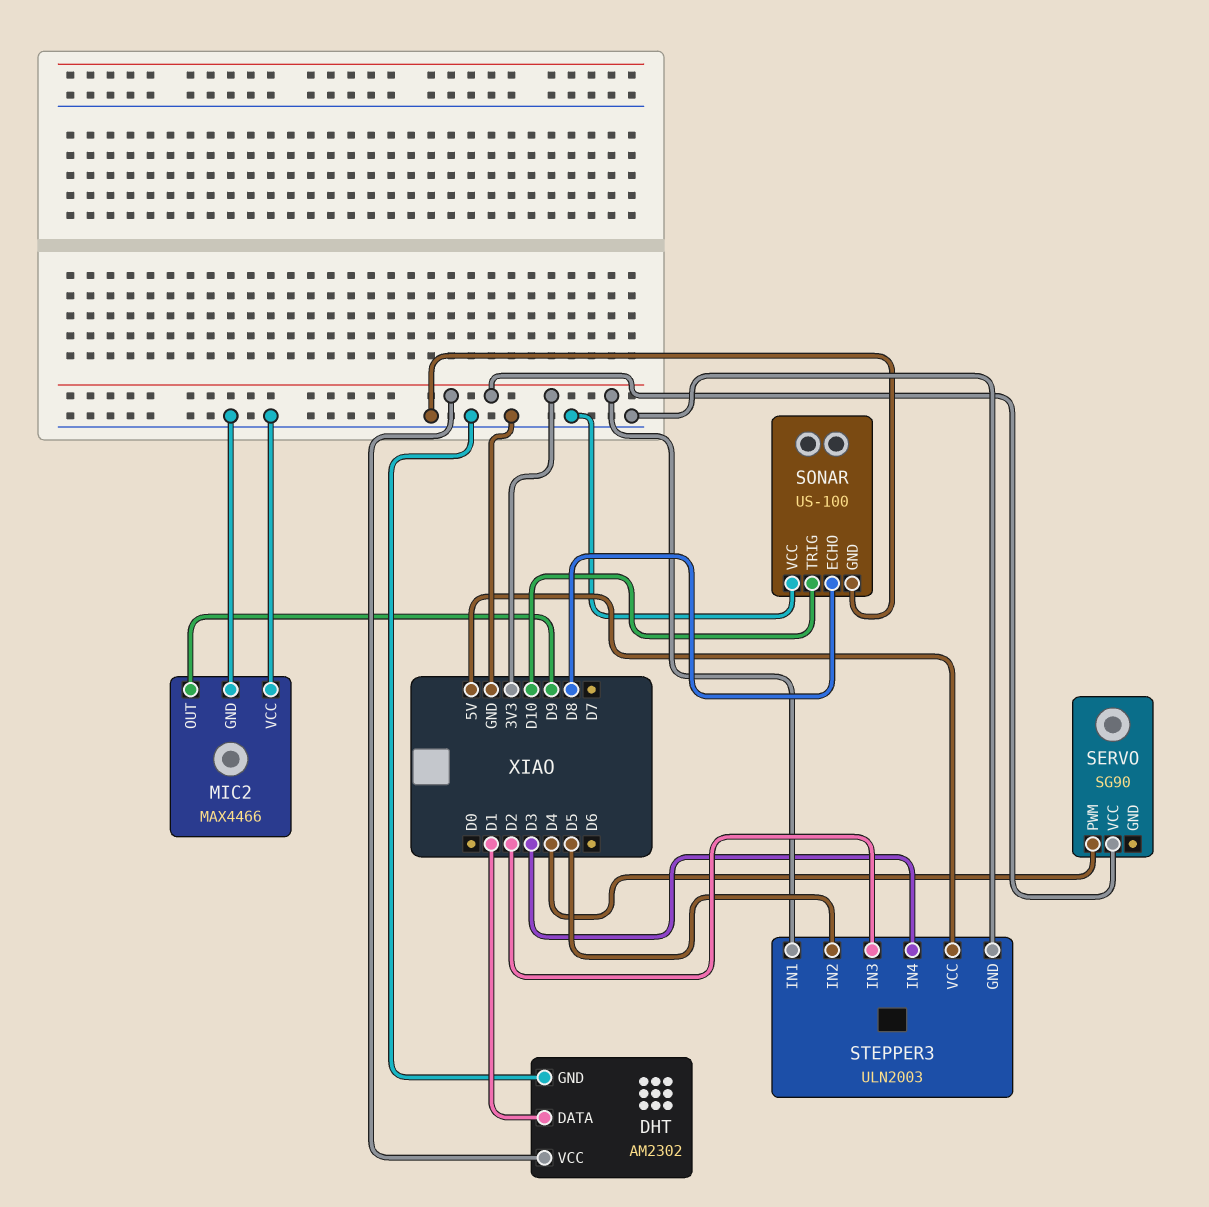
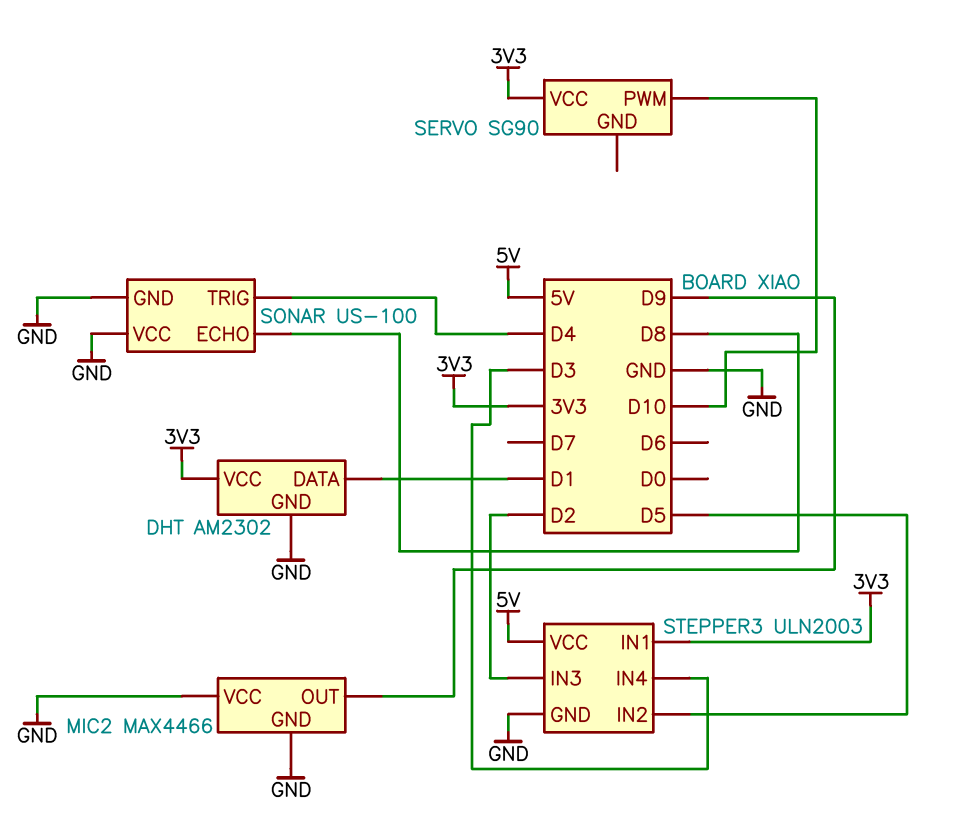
SERVO pin PWM: D4 -> D10
SONAR pin TRIG: D10 -> D4

